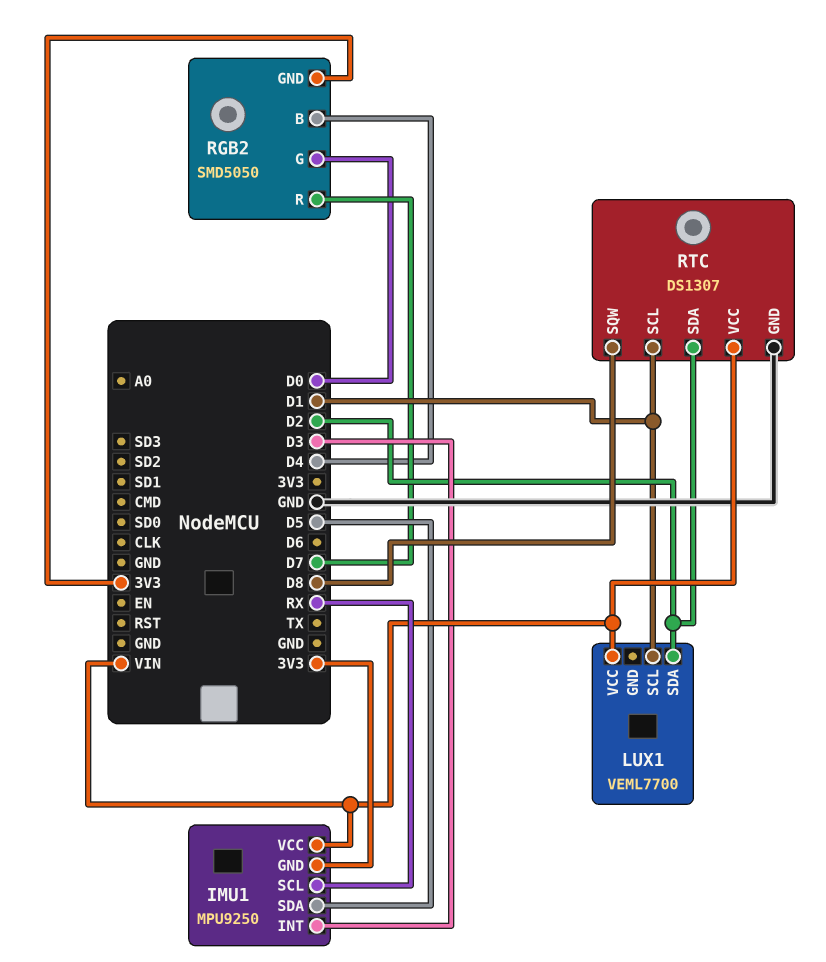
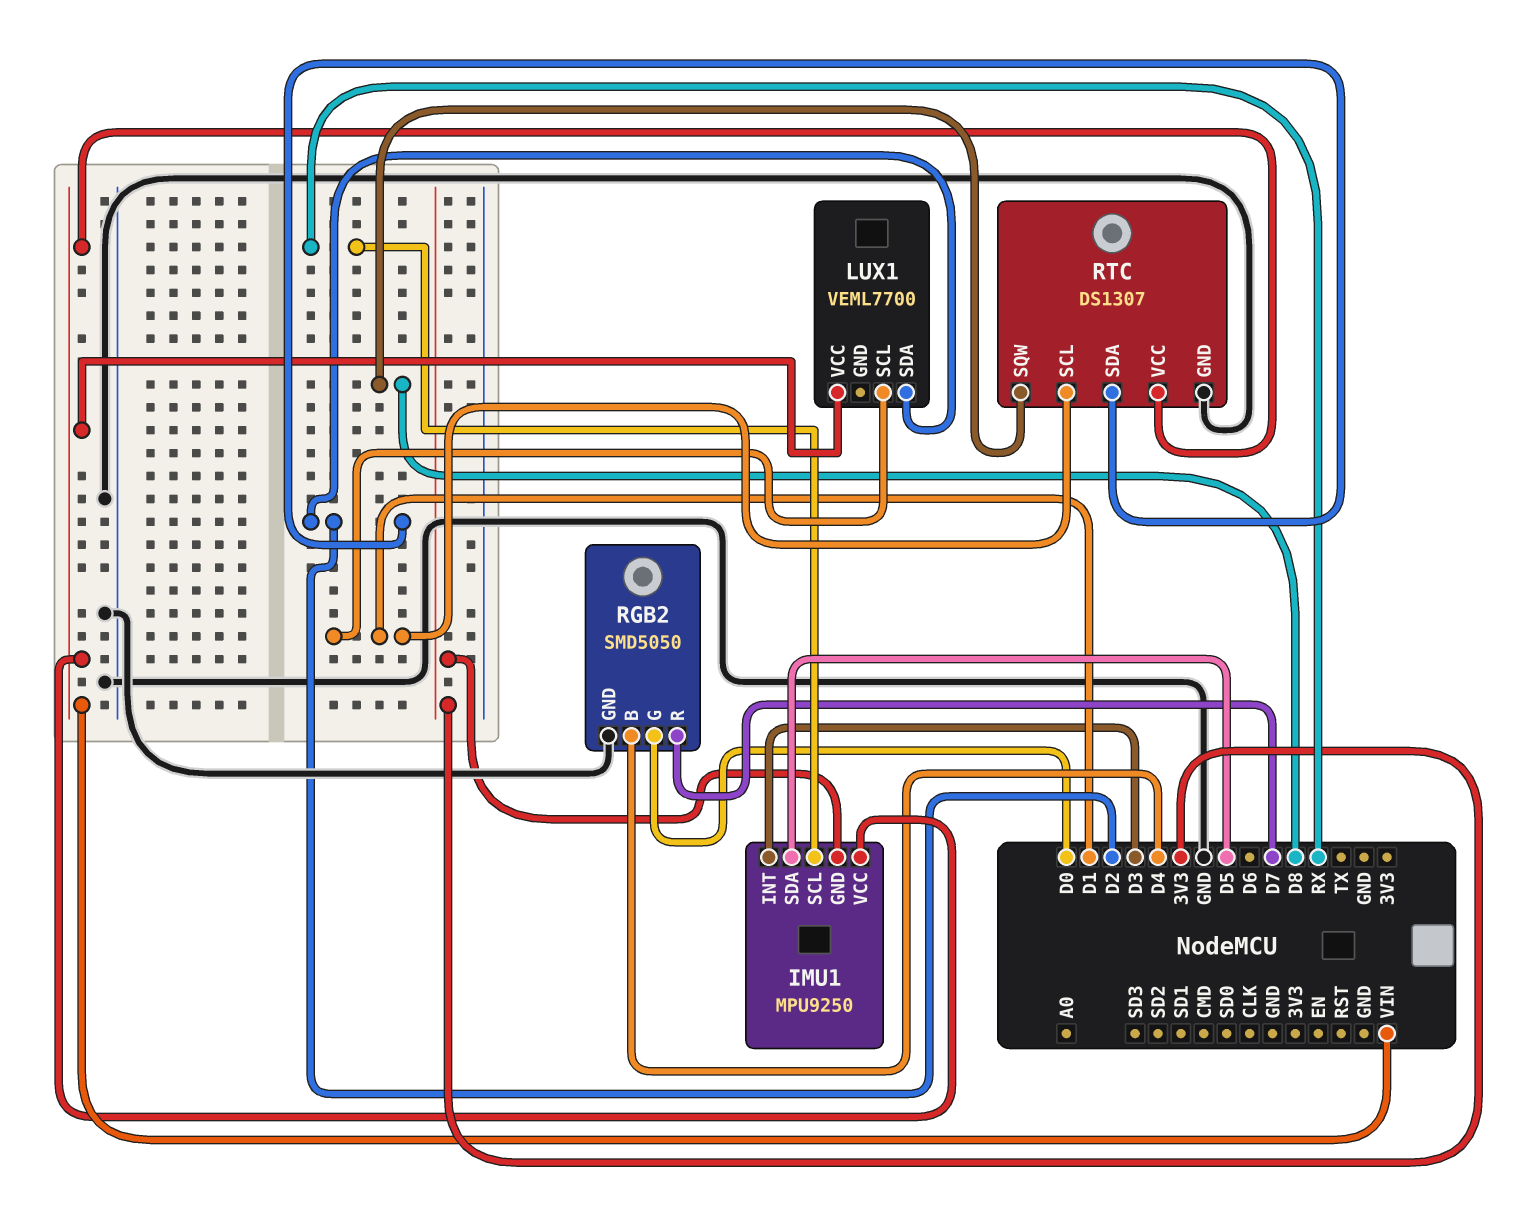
RGB2 pin GND: 3V3 -> GND

